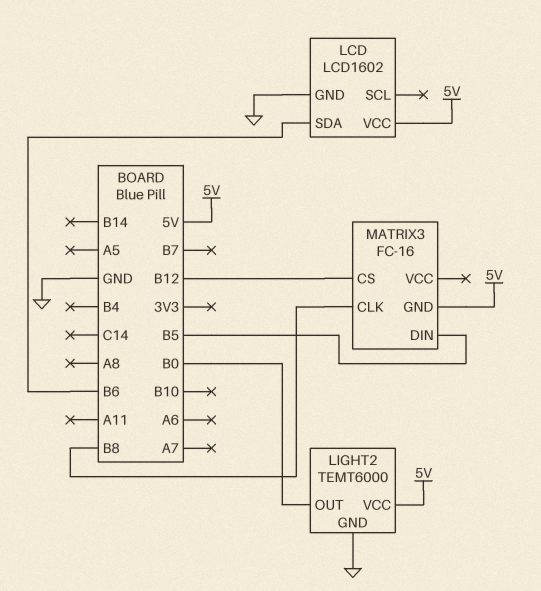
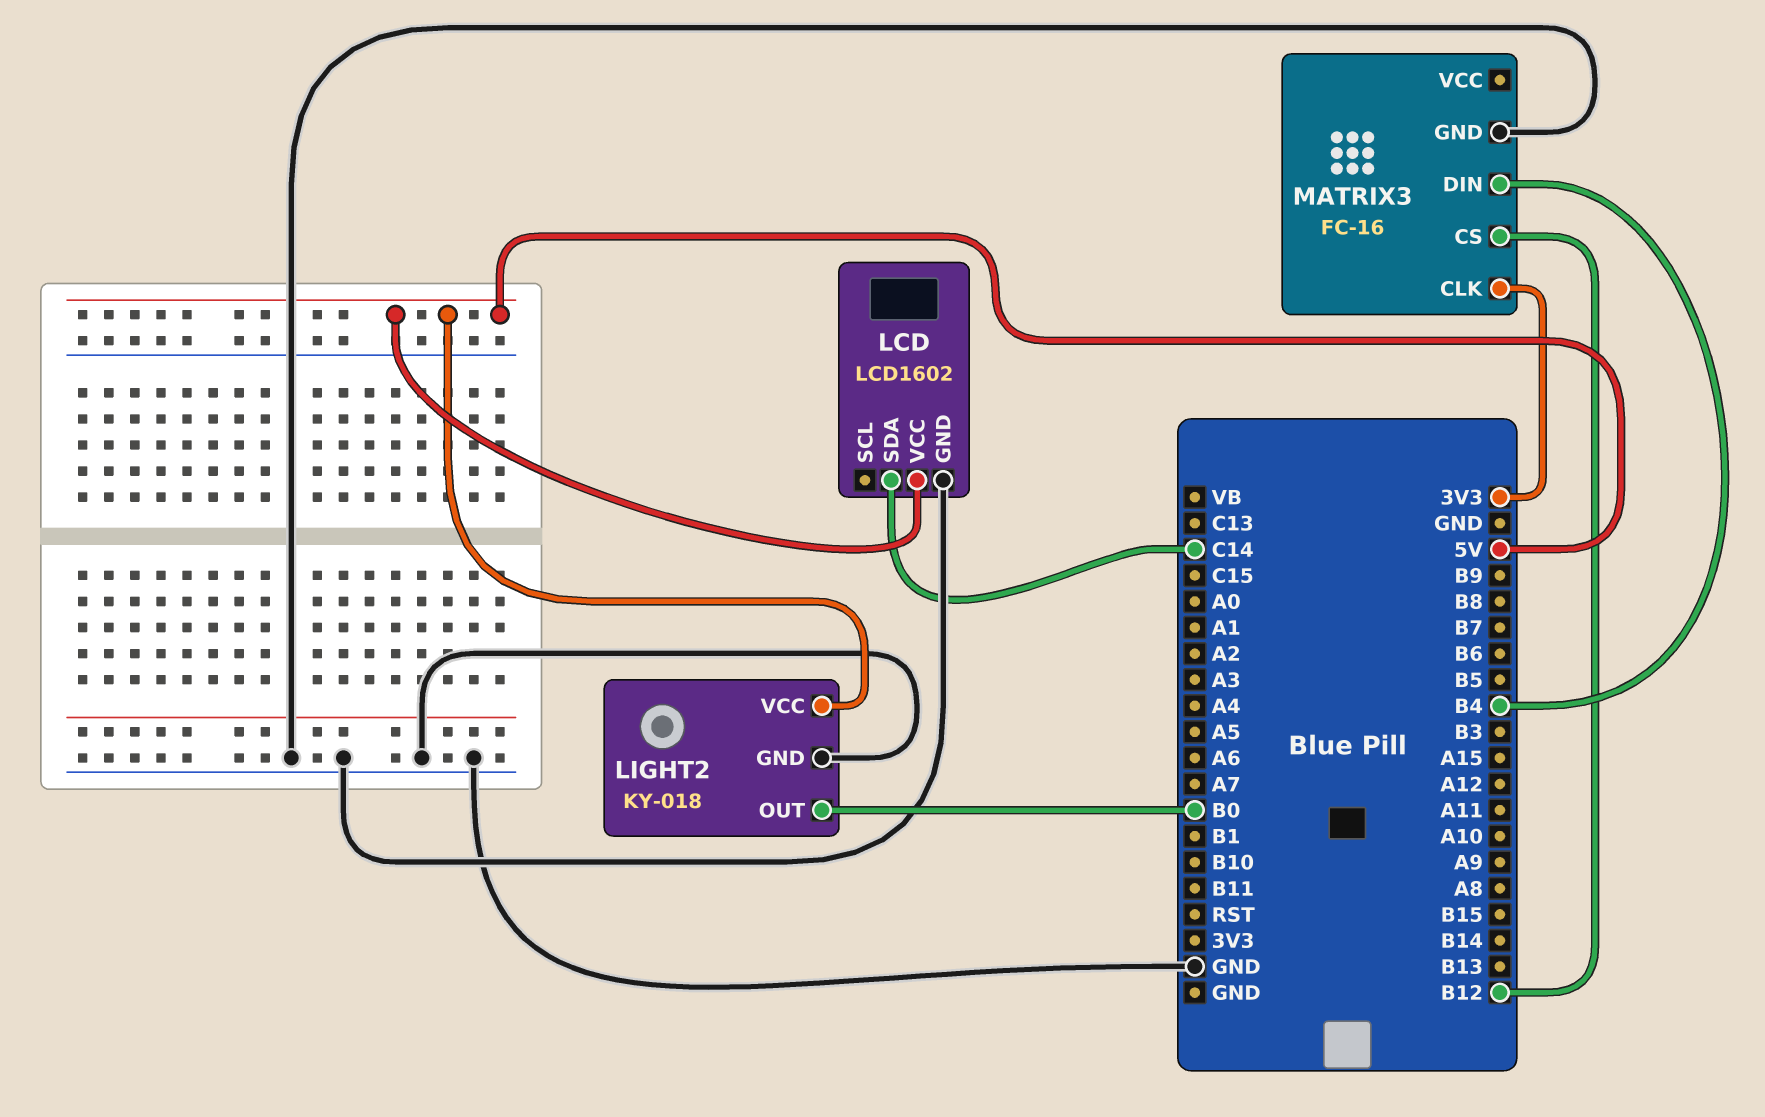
LCD pin SDA: B6 -> C14
LIGHT2: TEMT6000 -> KY-018
MATRIX3 pin CLK: B8 -> 3V3
MATRIX3 pin DIN: B5 -> B4
MATRIX3 pin GND: 5V -> GND

